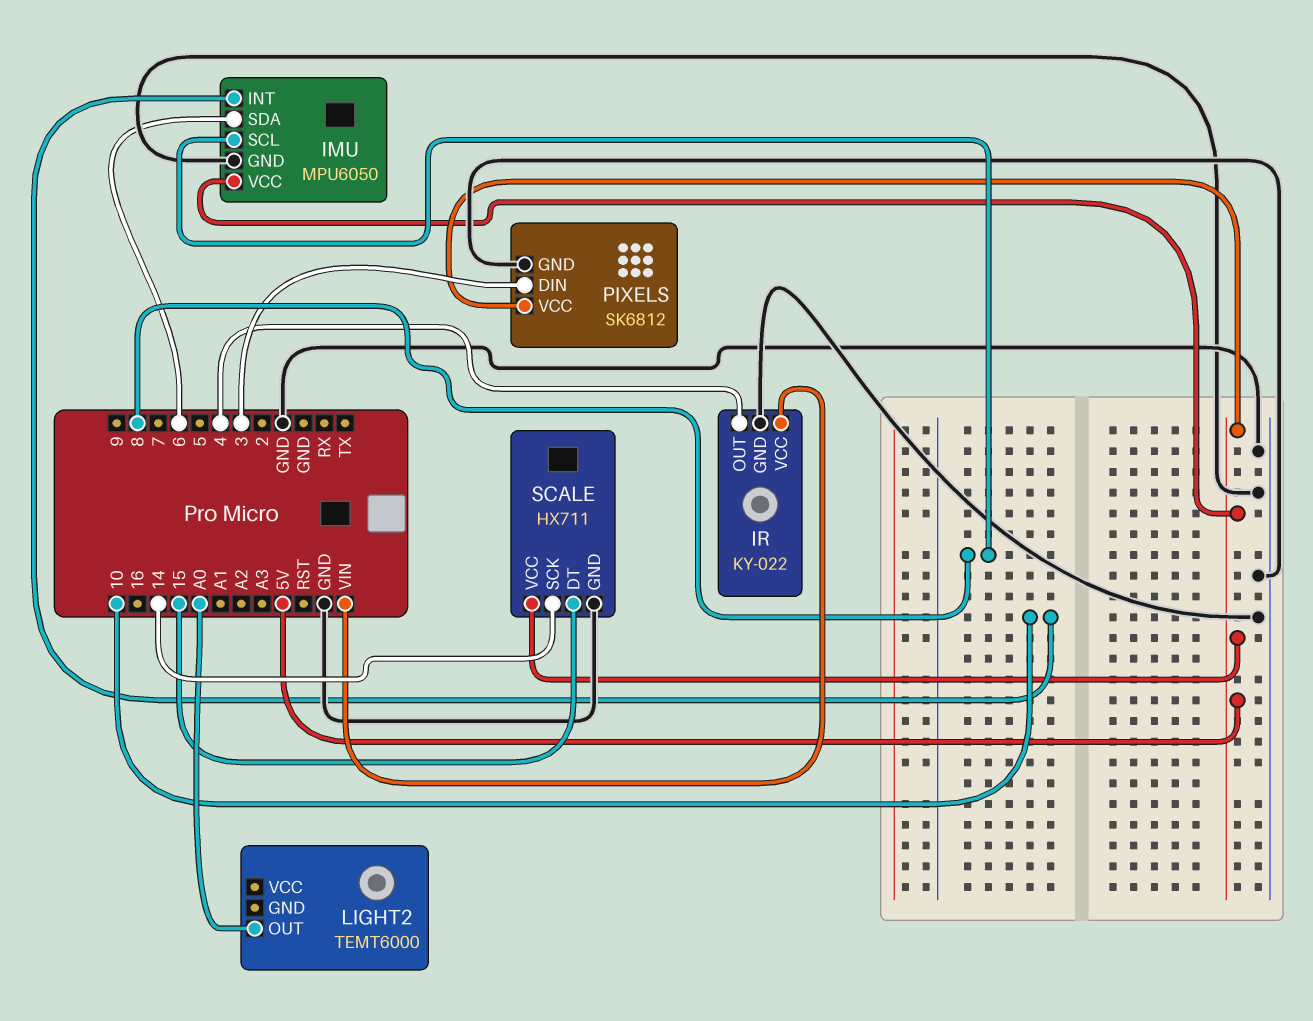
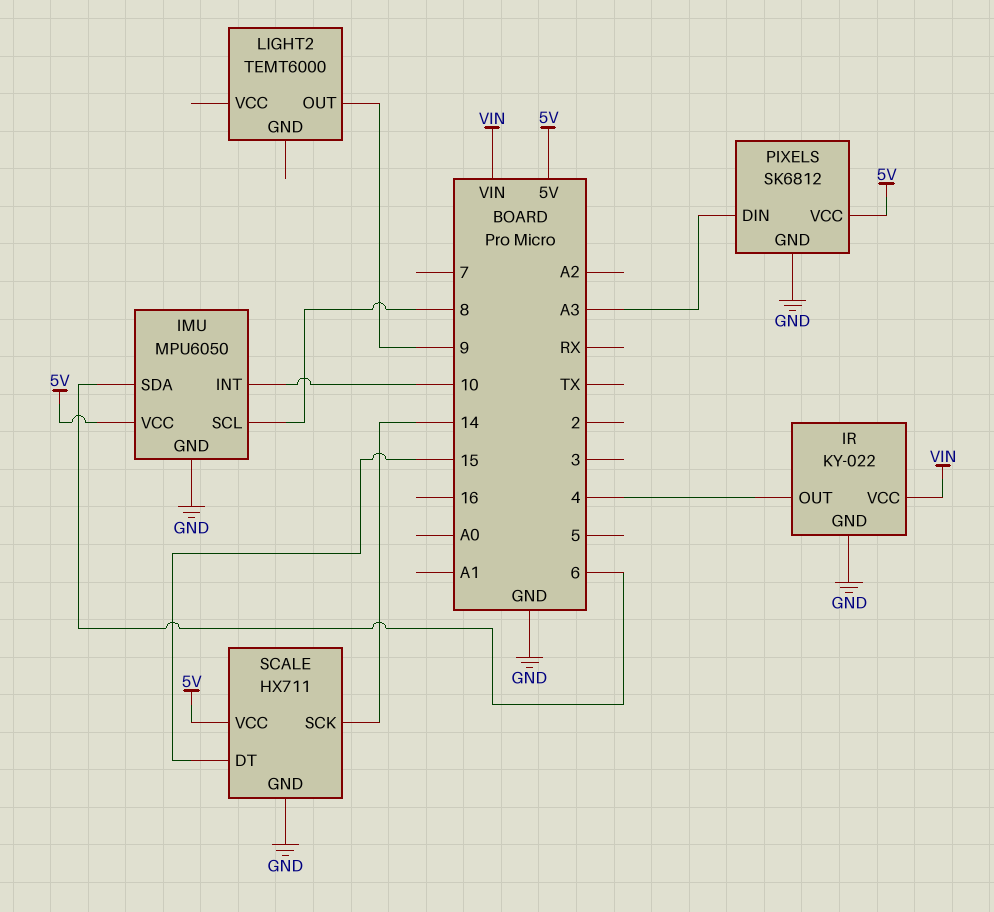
LIGHT2 pin OUT: A0 -> 9
PIXELS pin DIN: 3 -> A3

